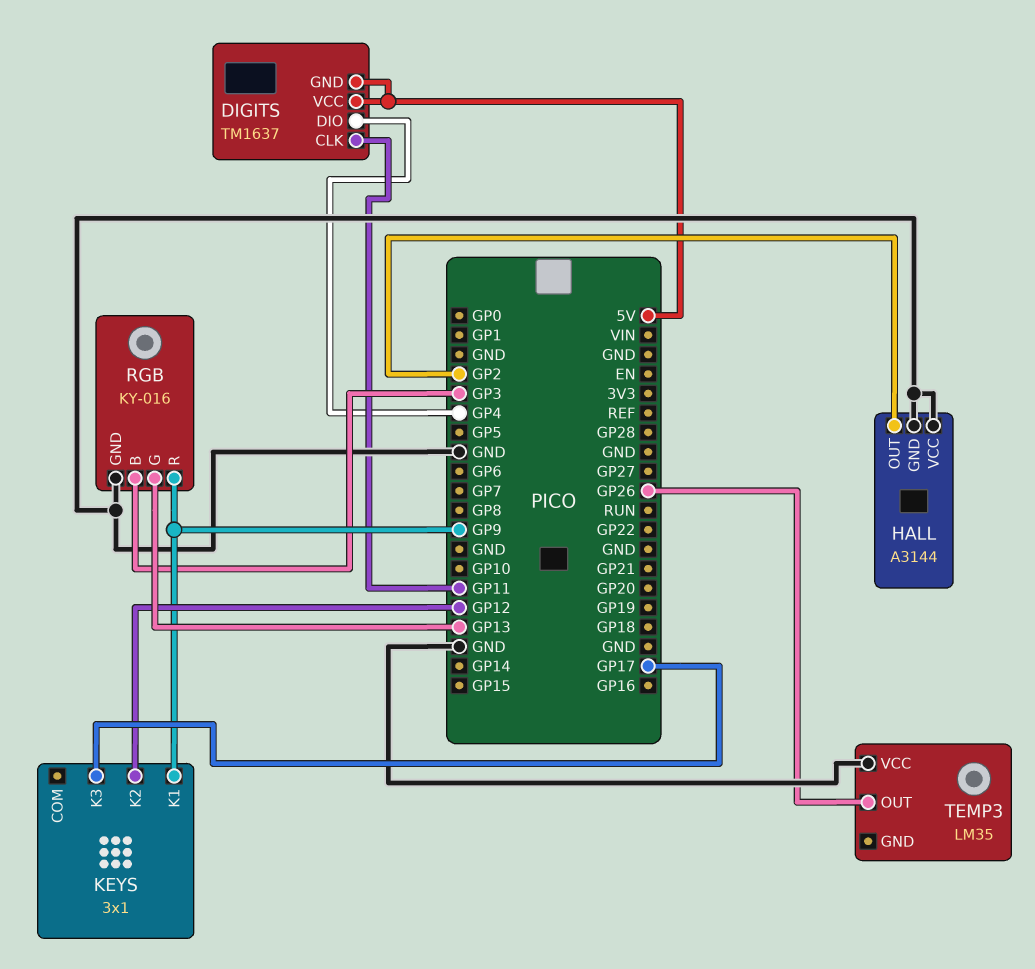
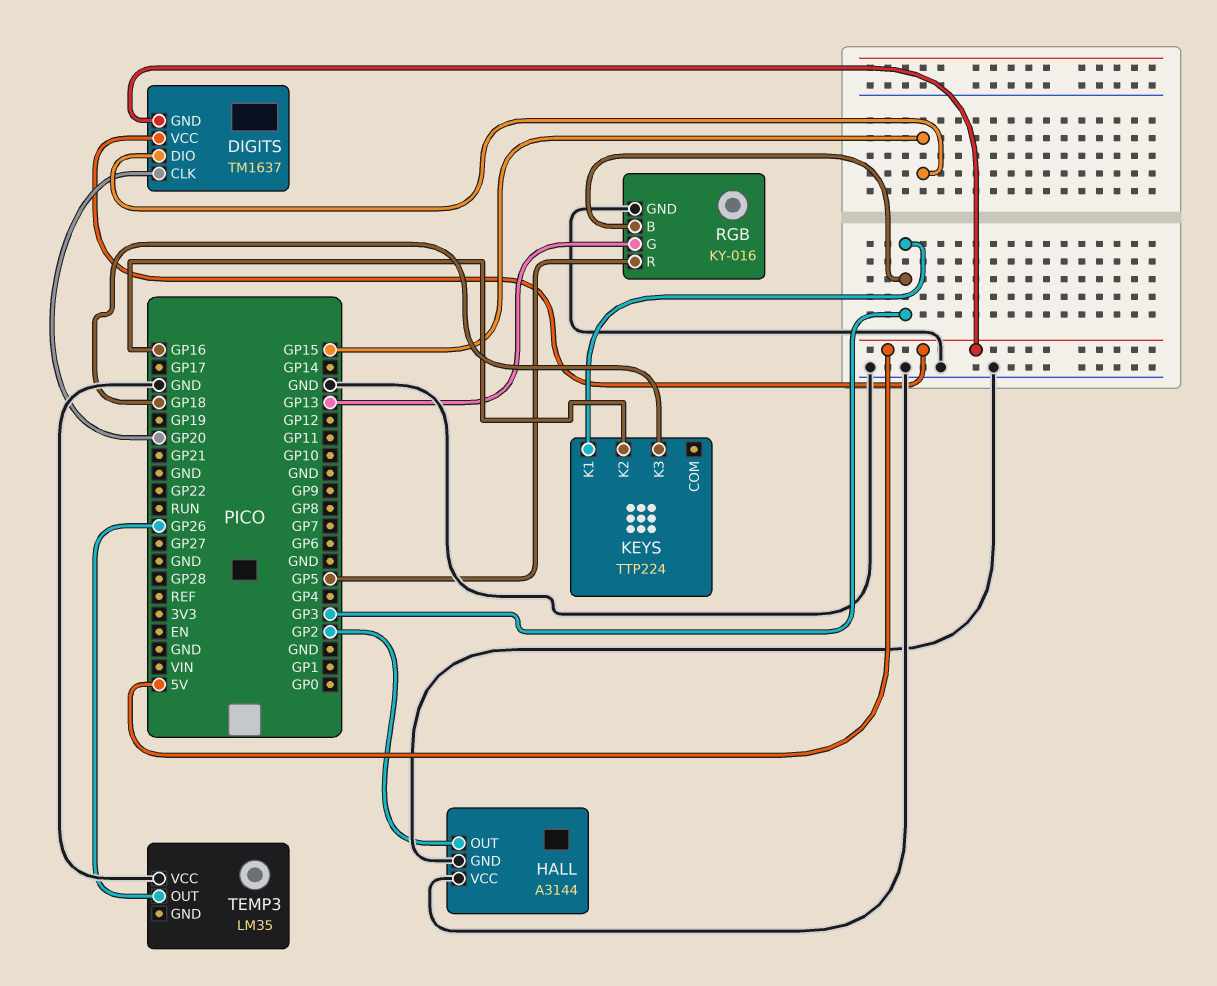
DIGITS pin CLK: GP11 -> GP20
DIGITS pin DIO: GP4 -> GP15
KEYS: 3x1 -> TTP224
KEYS pin K1: GP9 -> GP3
KEYS pin K2: GP12 -> GP16
KEYS pin K3: GP17 -> GP18
RGB pin R: GP9 -> GP5

